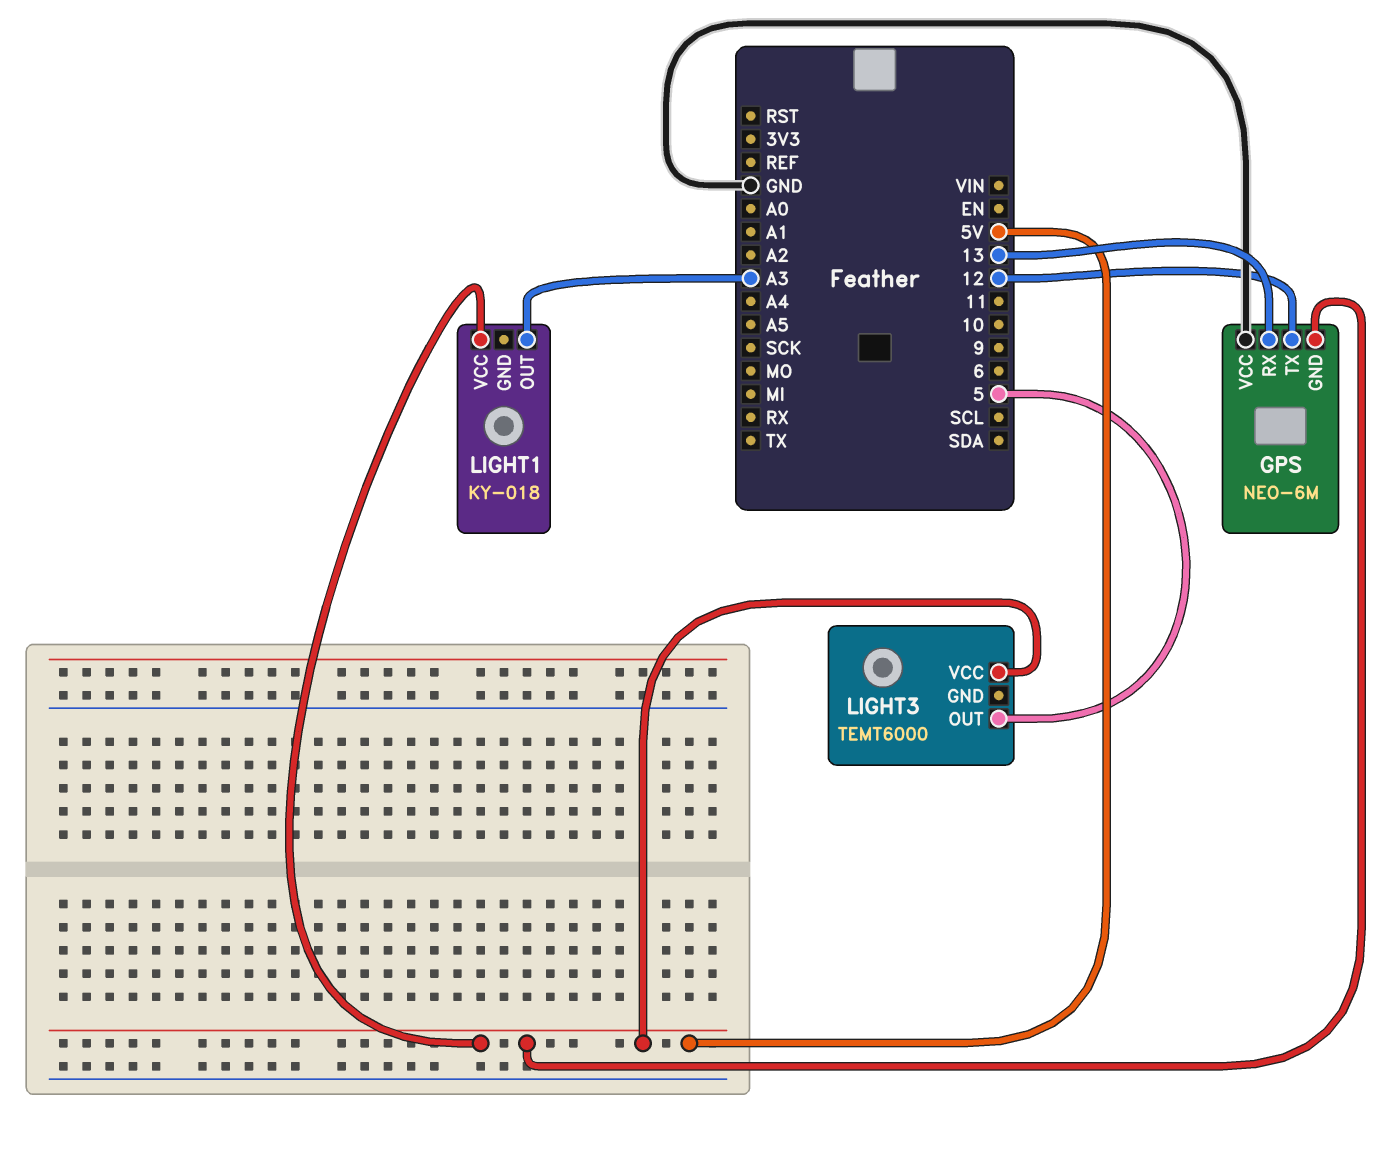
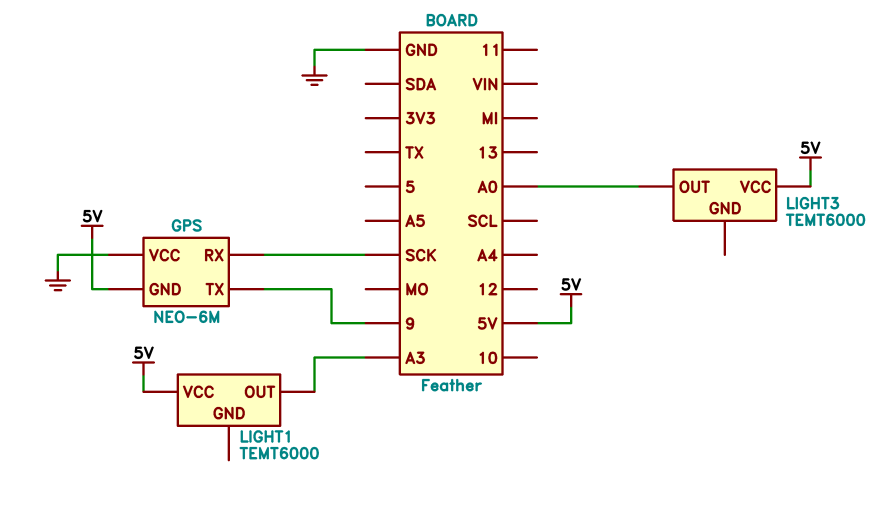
GPS pin RX: 13 -> SCK
GPS pin TX: 12 -> 9
LIGHT1: KY-018 -> TEMT6000
LIGHT3 pin OUT: 5 -> A0

